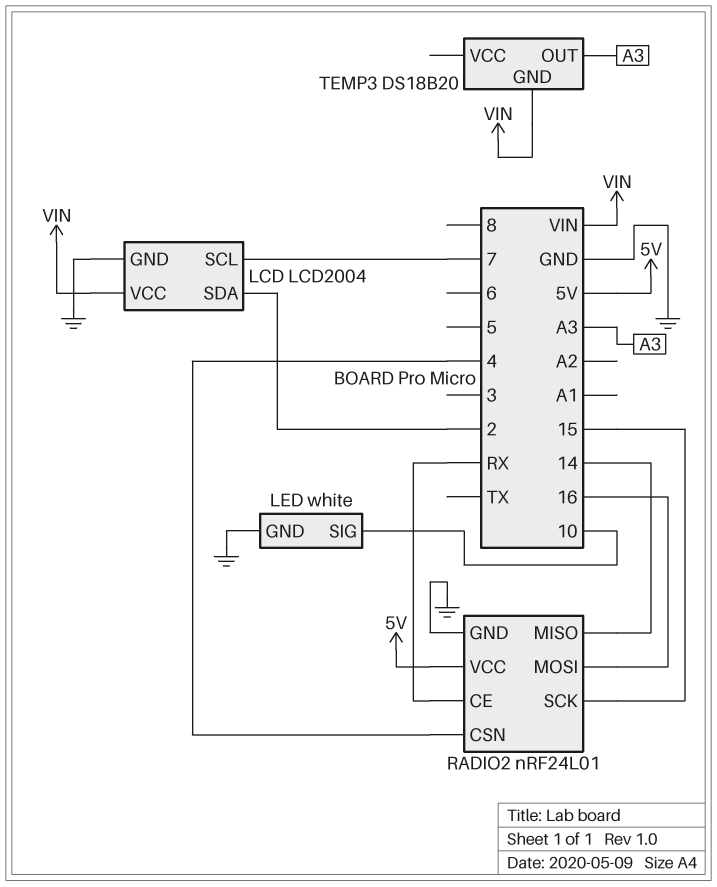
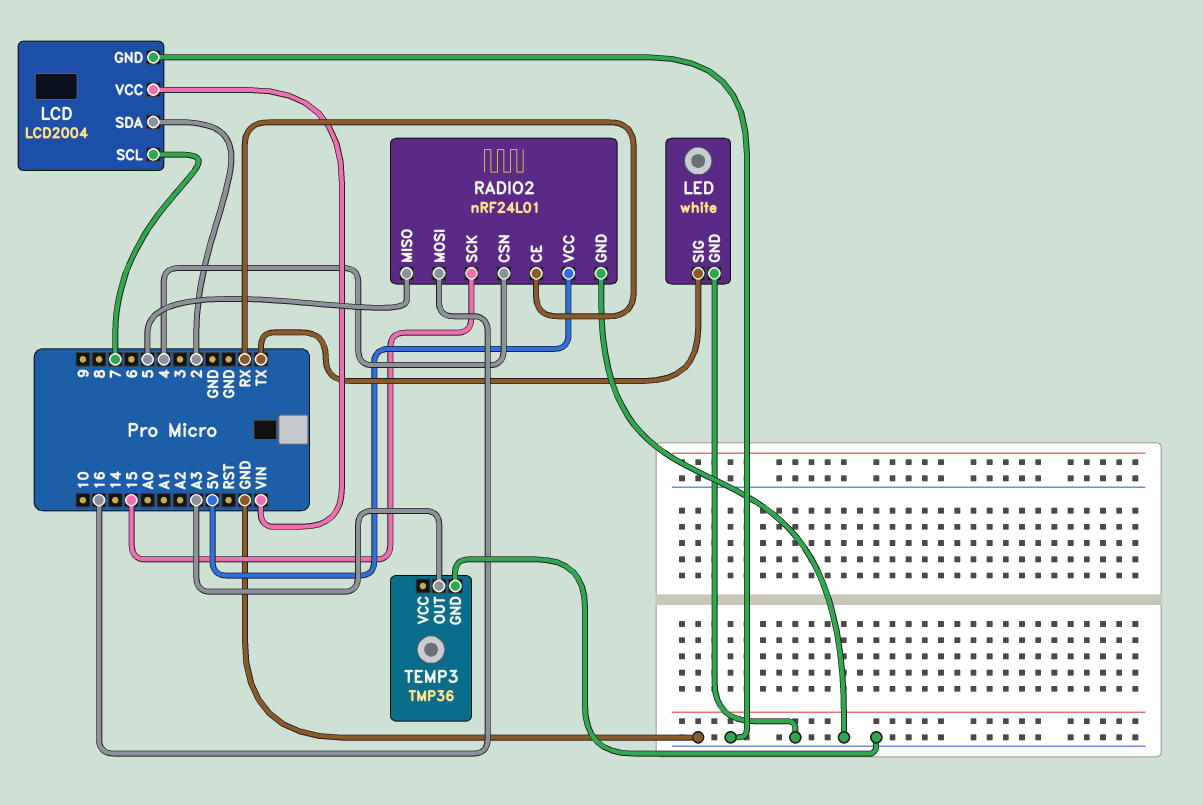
LED pin SIG: 10 -> TX
RADIO2 pin MISO: 14 -> 5
TEMP3: DS18B20 -> TMP36
TEMP3 pin GND: VIN -> GND

